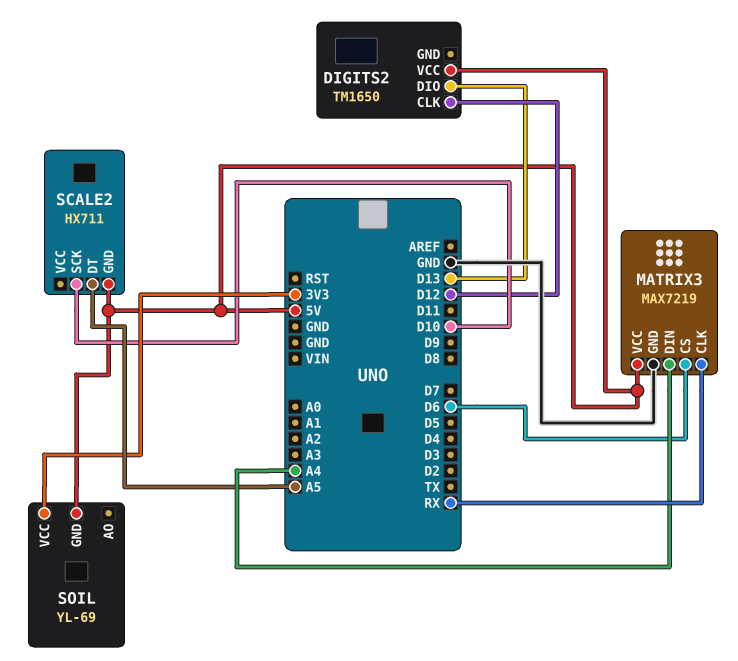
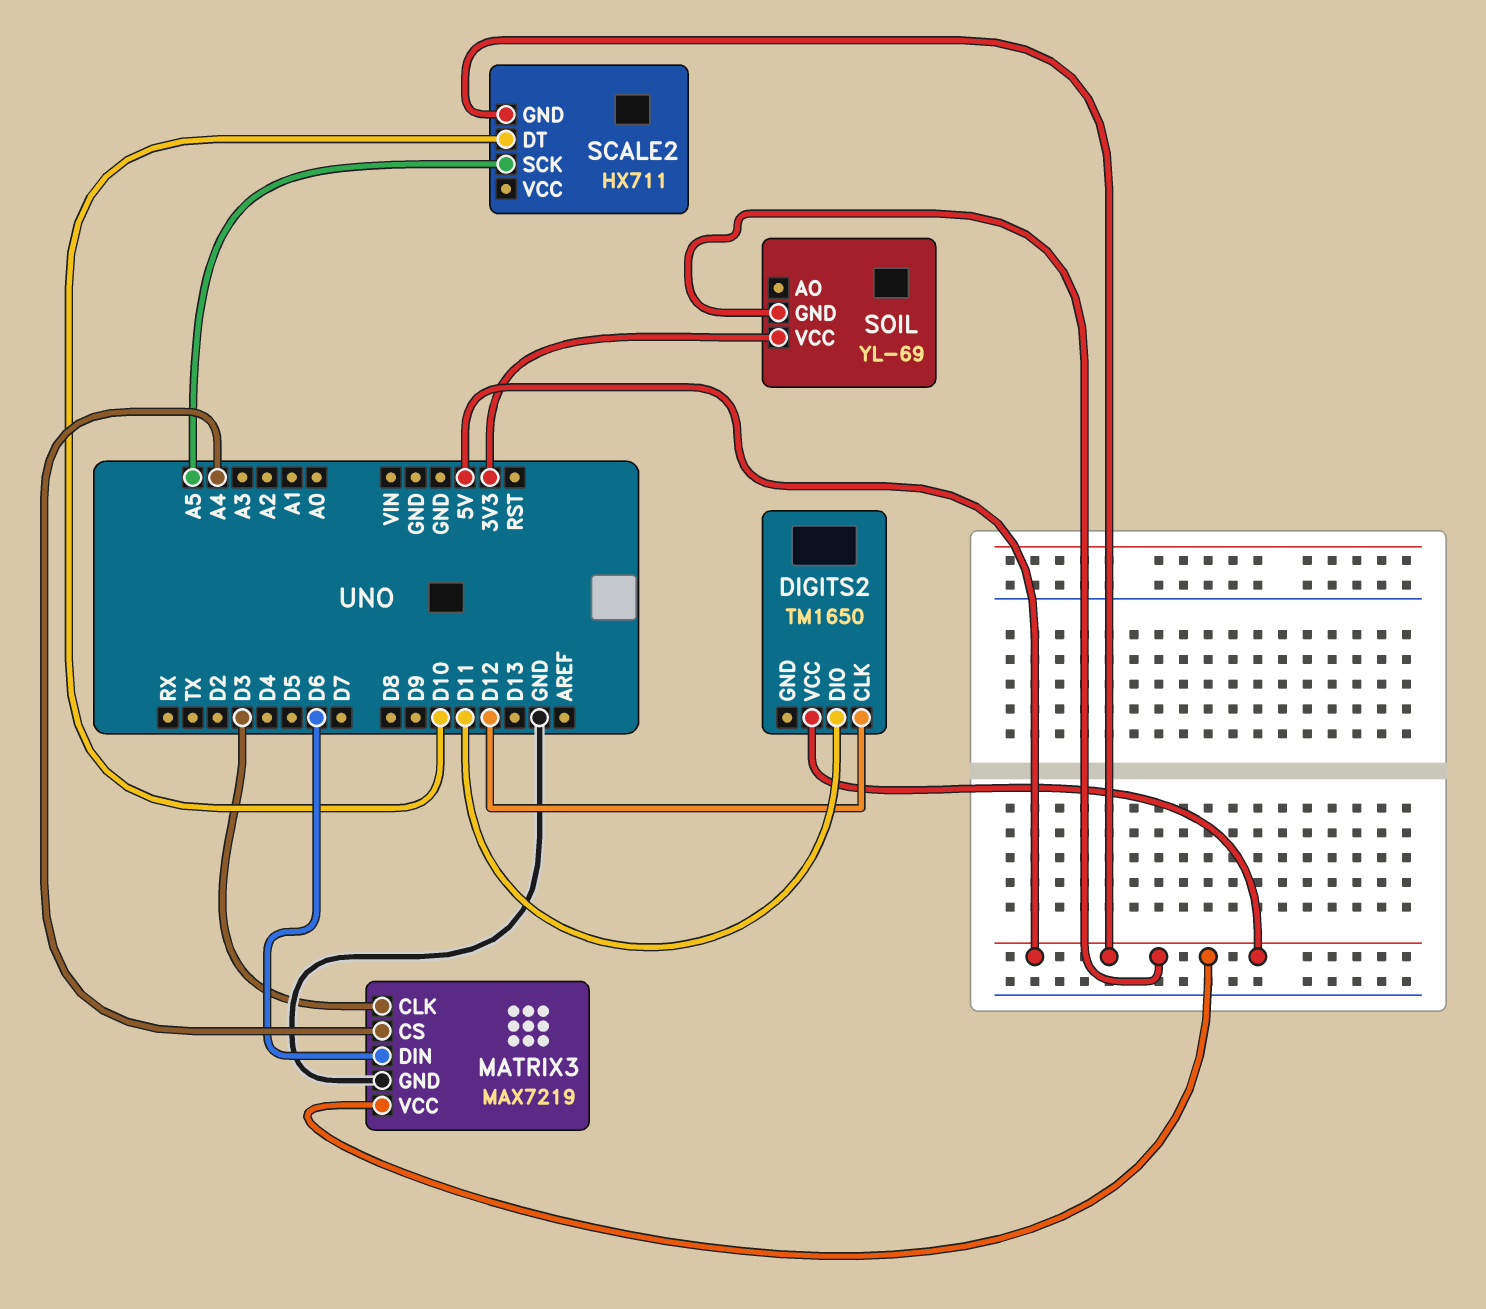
DIGITS2 pin DIO: D13 -> D11
MATRIX3 pin CLK: RX -> D3
MATRIX3 pin CS: D6 -> A4
MATRIX3 pin DIN: A4 -> D6
SCALE2 pin DT: A5 -> D10
SCALE2 pin SCK: D10 -> A5

